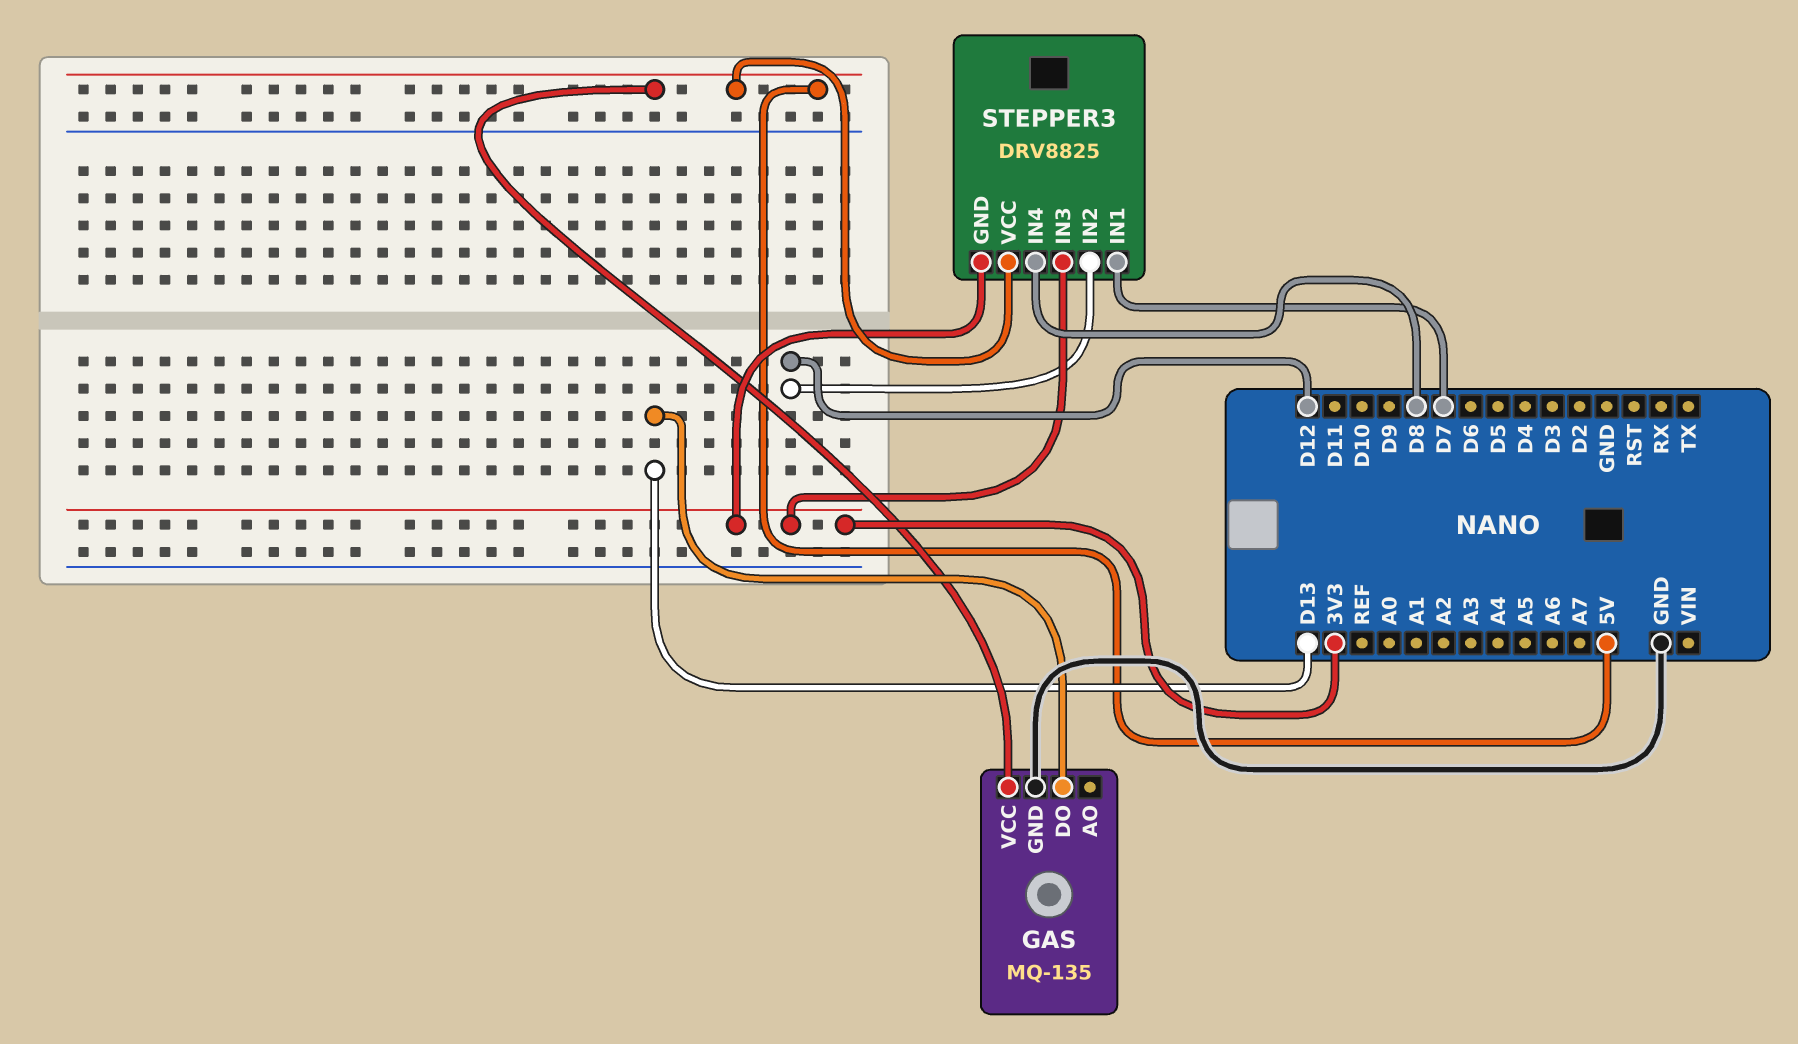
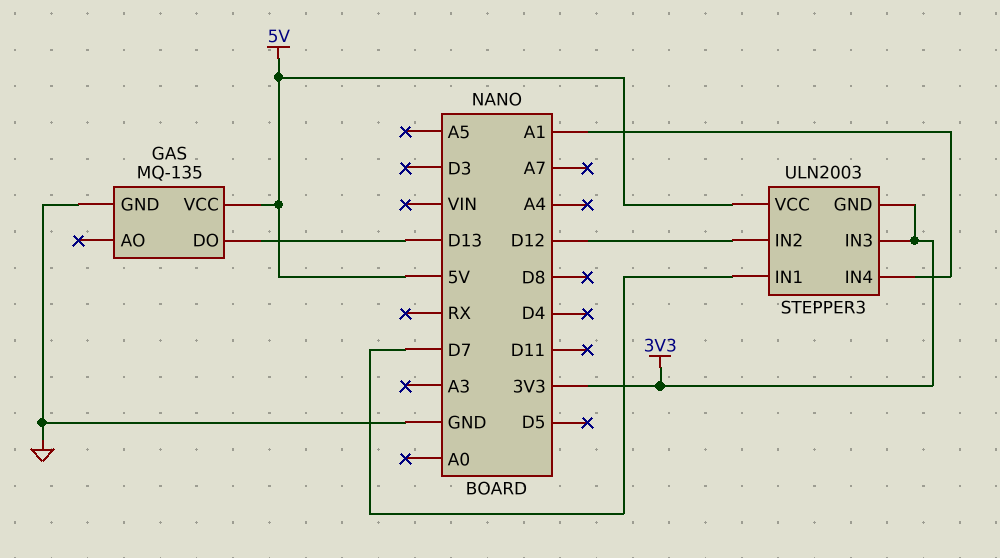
STEPPER3: DRV8825 -> ULN2003
STEPPER3 pin IN4: D8 -> A1

